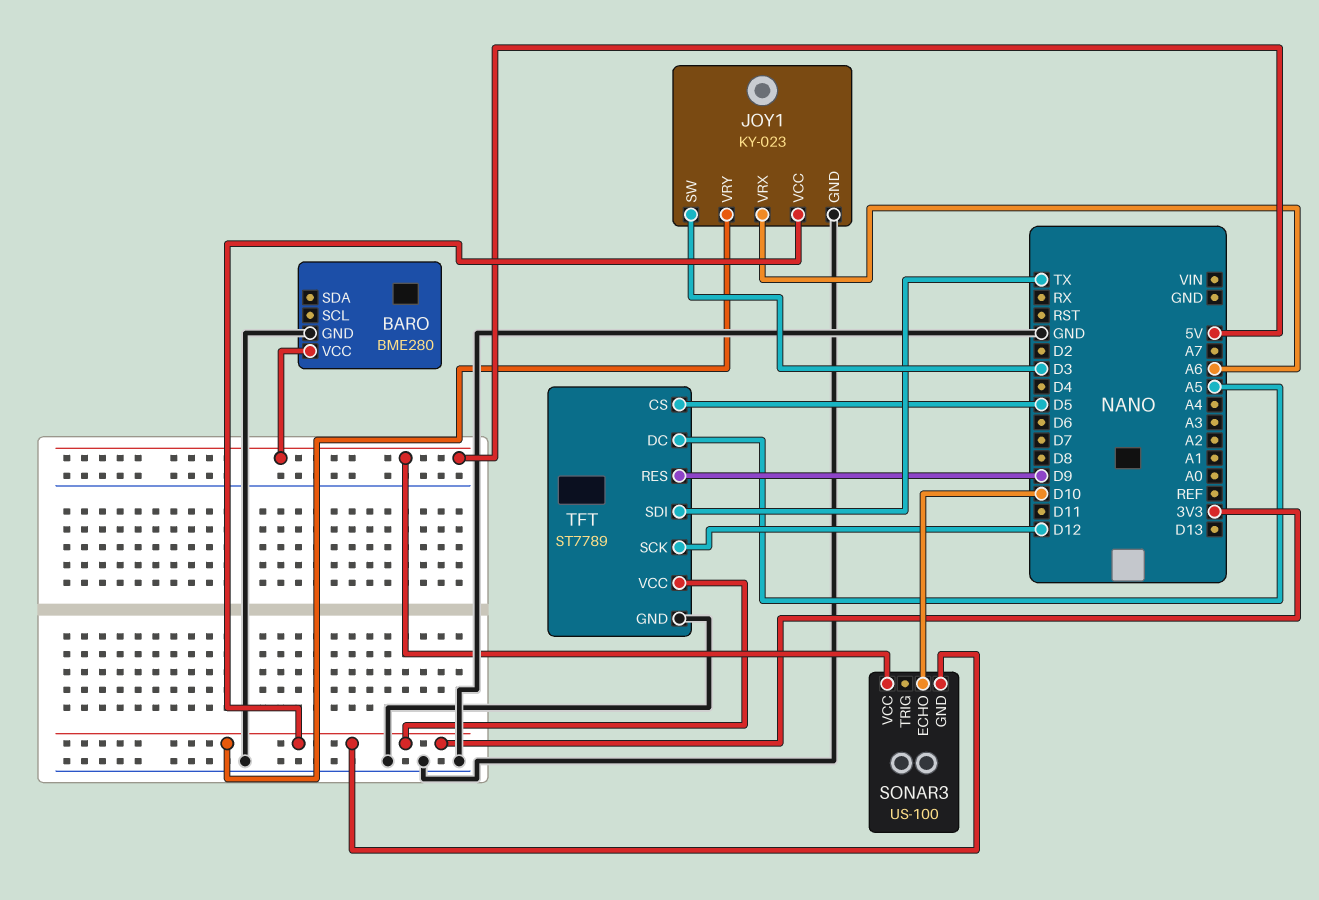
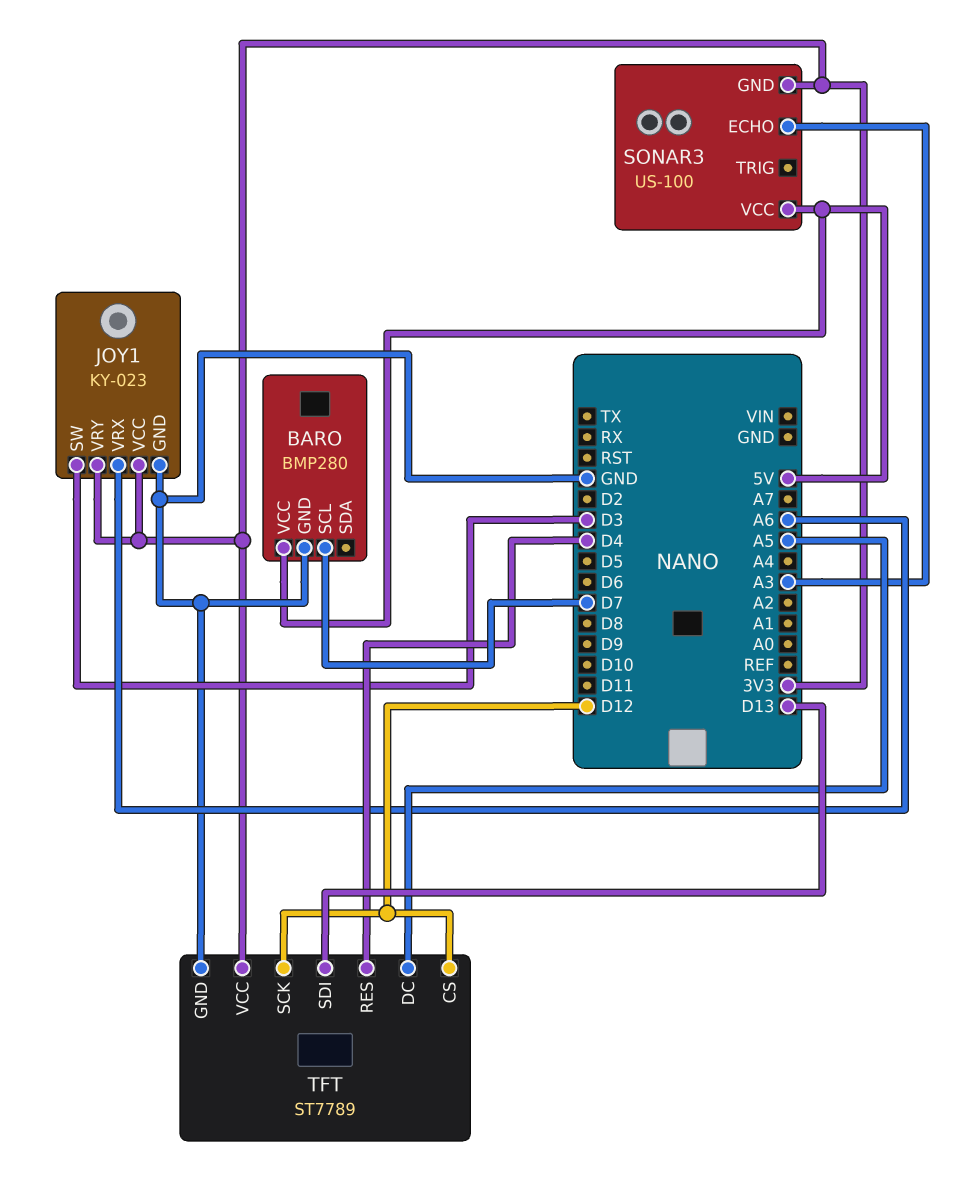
BARO: BME280 -> BMP280
BARO pin SCL: none -> D7
SONAR3 pin ECHO: D10 -> A3
TFT pin CS: D5 -> D12
TFT pin RES: D9 -> D4
TFT pin SDI: TX -> D13

